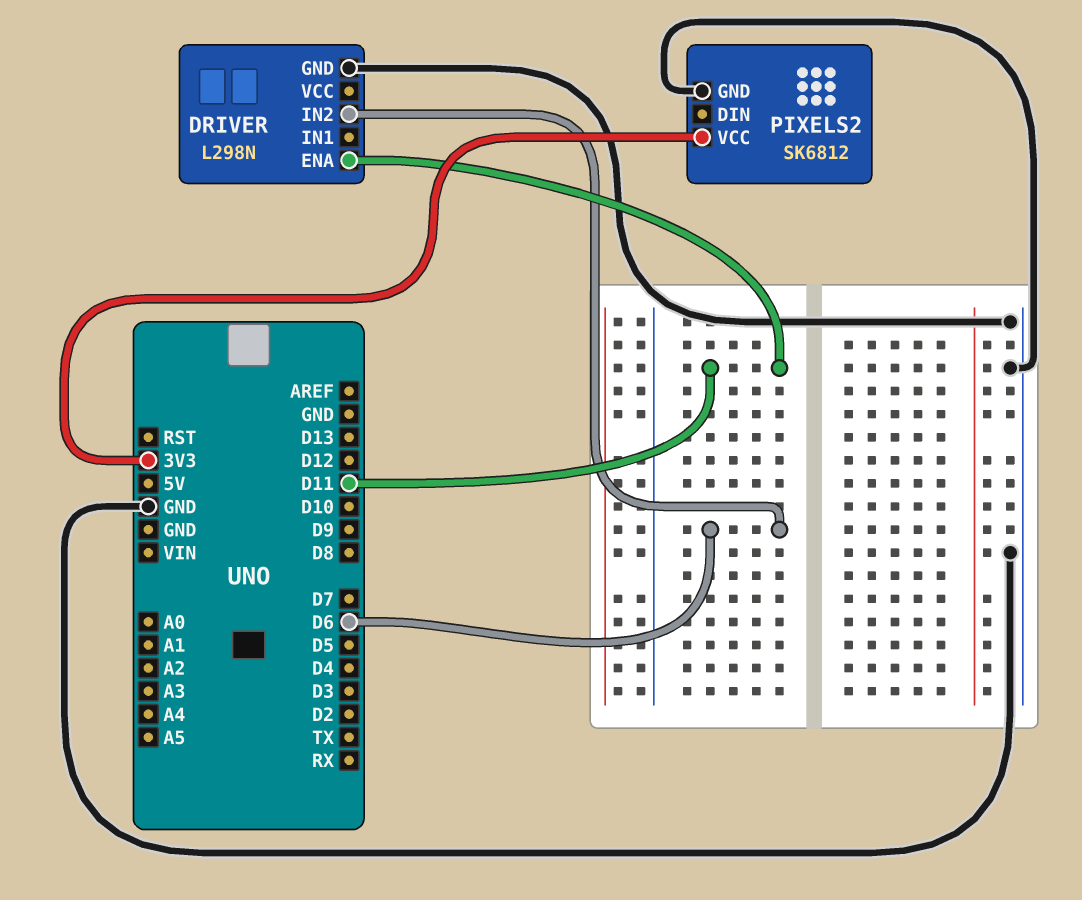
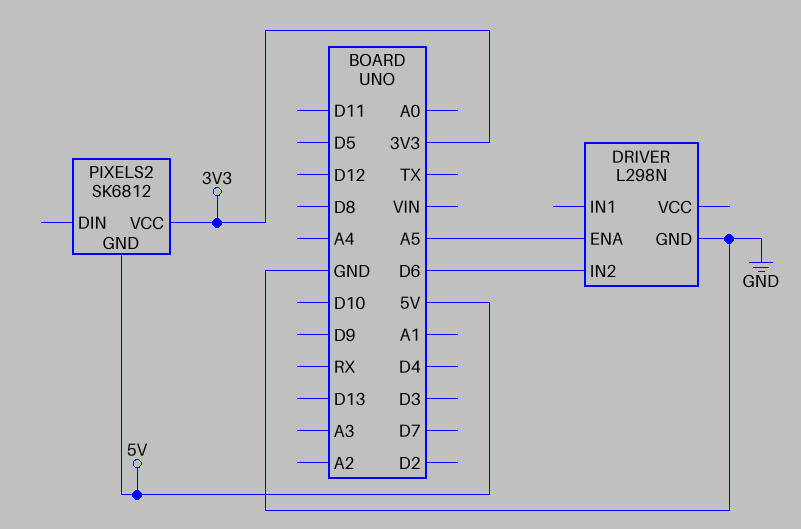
DRIVER pin ENA: D11 -> A5
PIXELS2 pin GND: GND -> 5V

